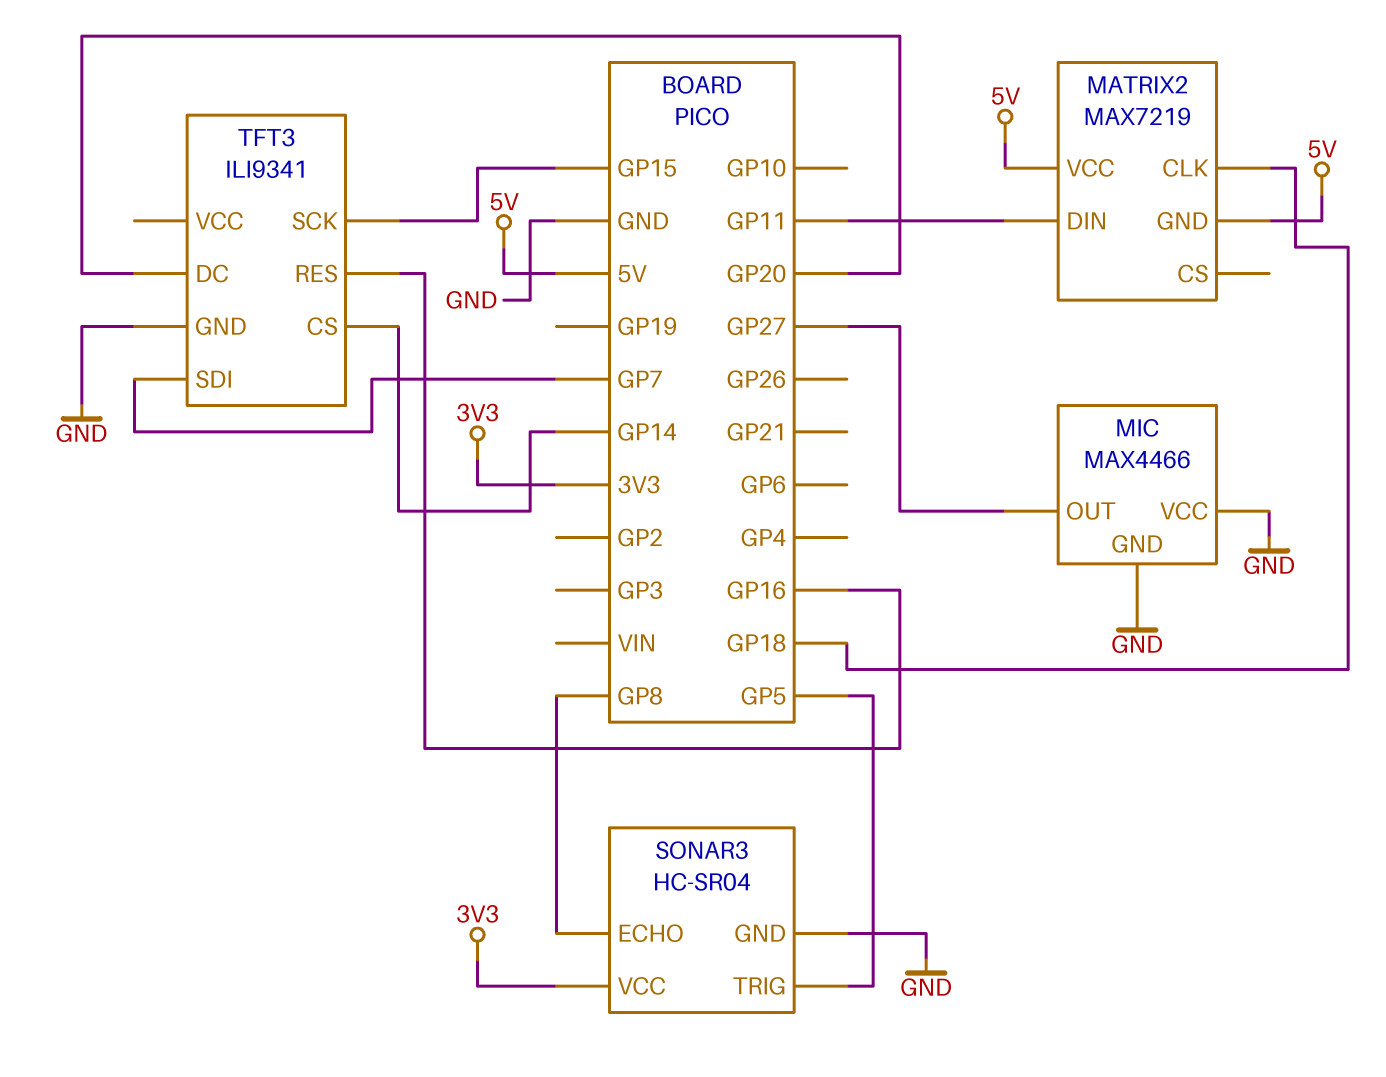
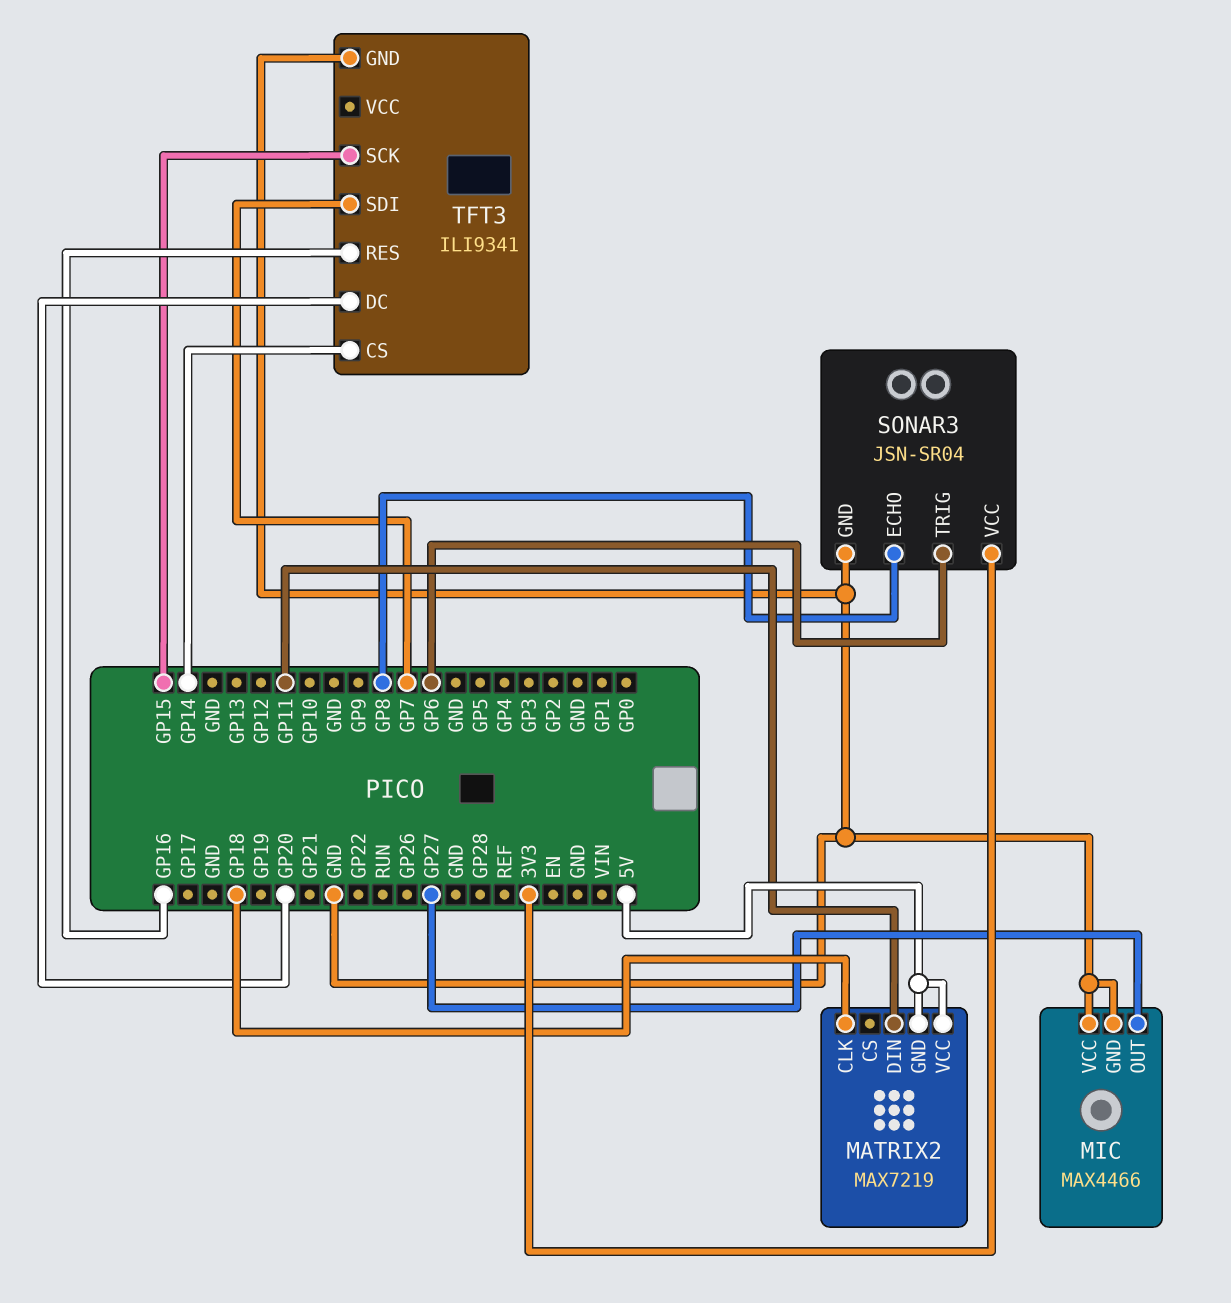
SONAR3: HC-SR04 -> JSN-SR04
SONAR3 pin TRIG: GP5 -> GP6

